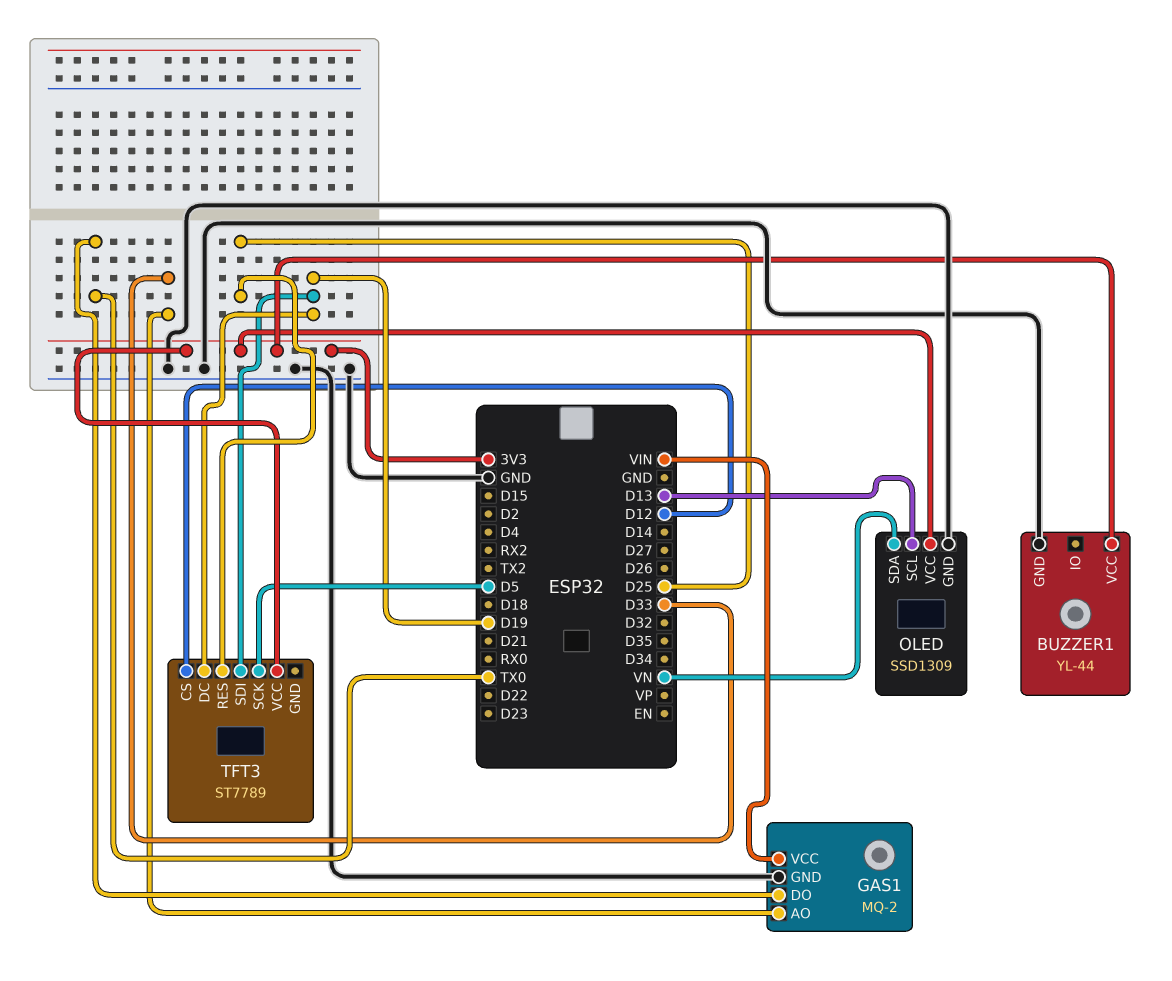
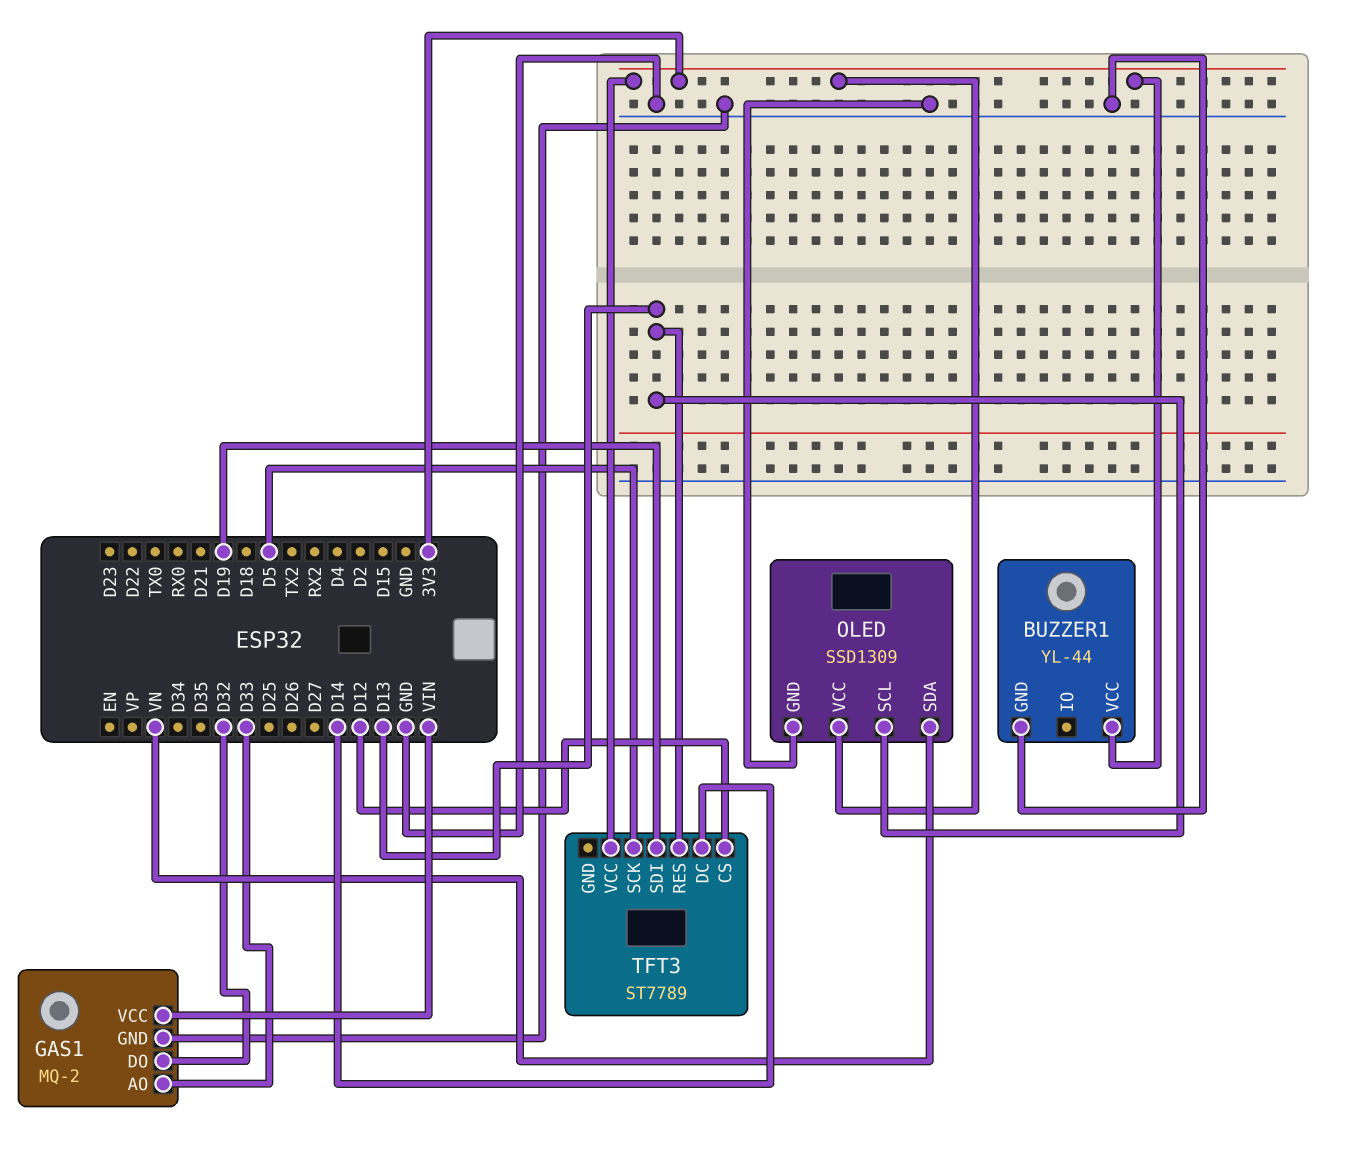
GAS1 pin DO: TX0 -> D32
TFT3 pin DC: D19 -> D14
TFT3 pin RES: D25 -> D13

